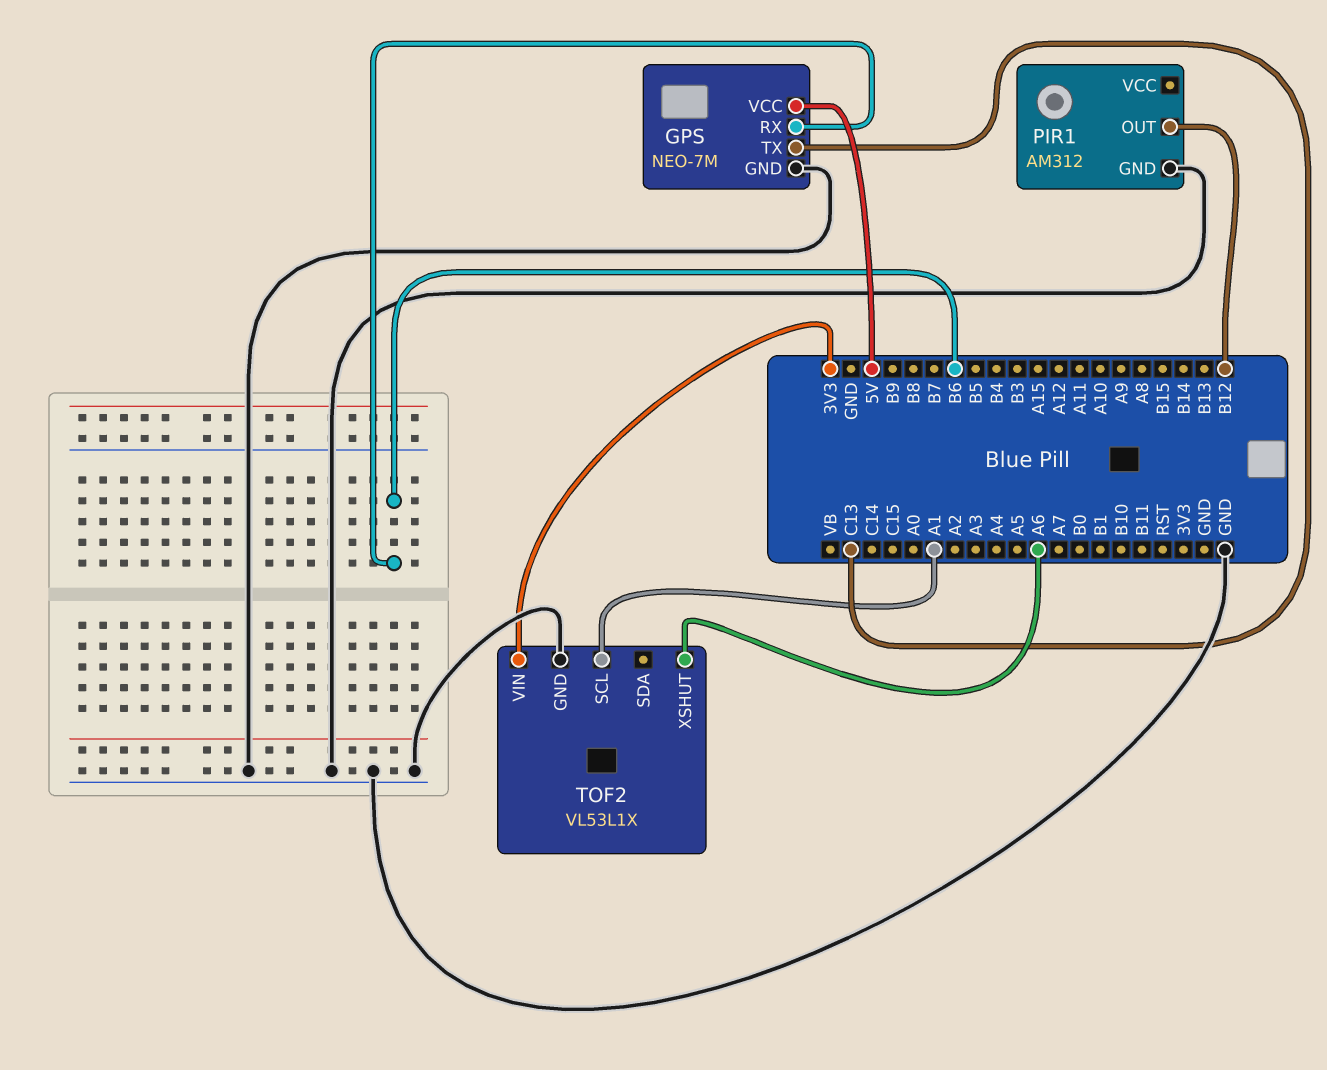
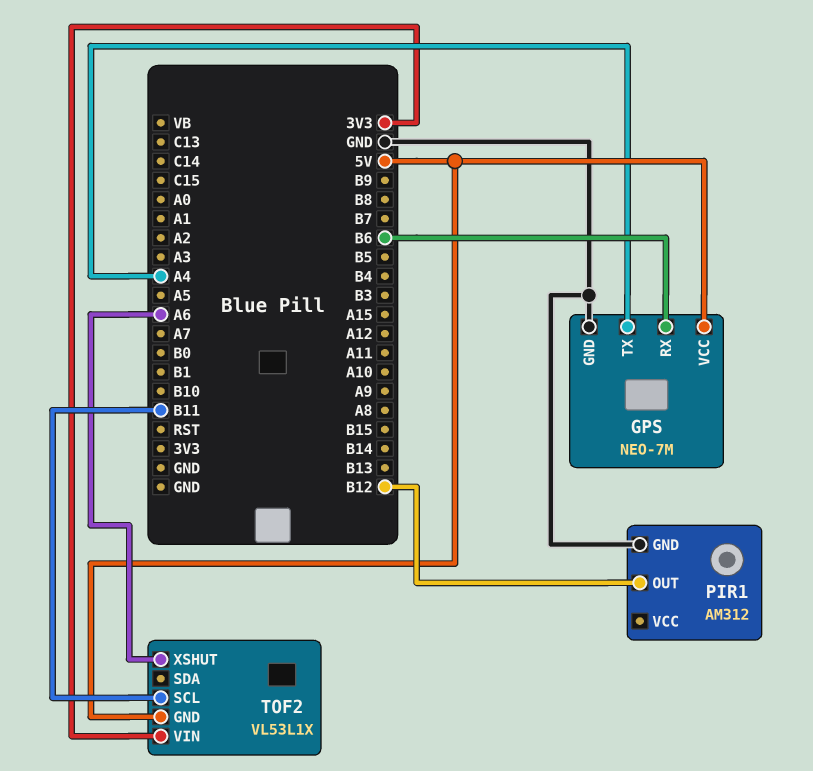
GPS pin TX: C13 -> A4
TOF2 pin GND: GND -> 5V
TOF2 pin SCL: A1 -> B11

